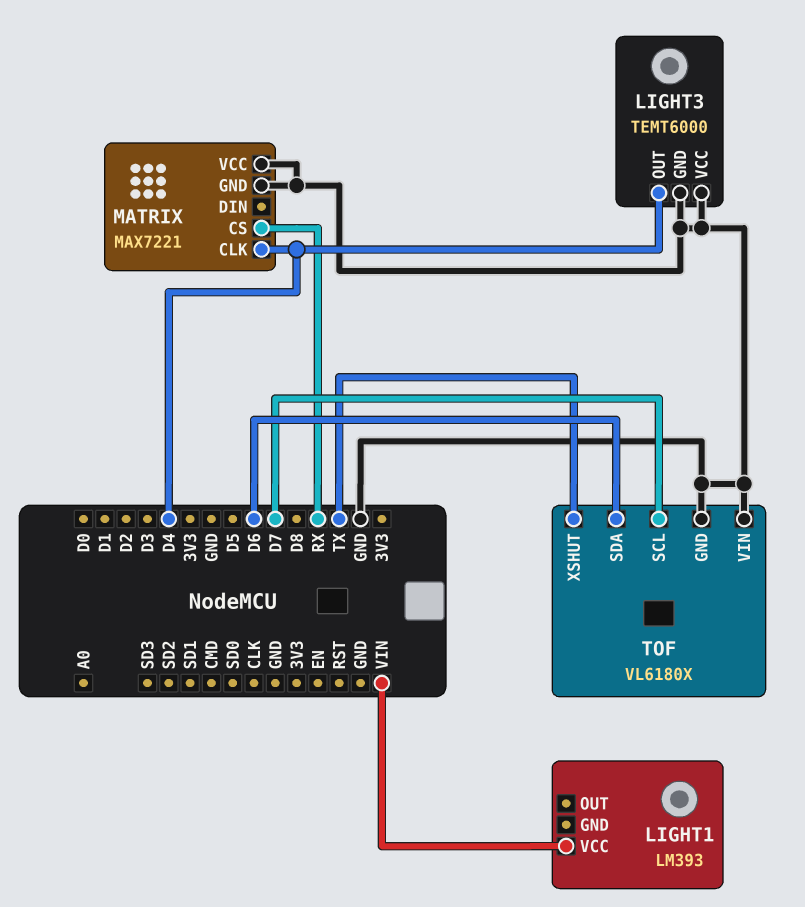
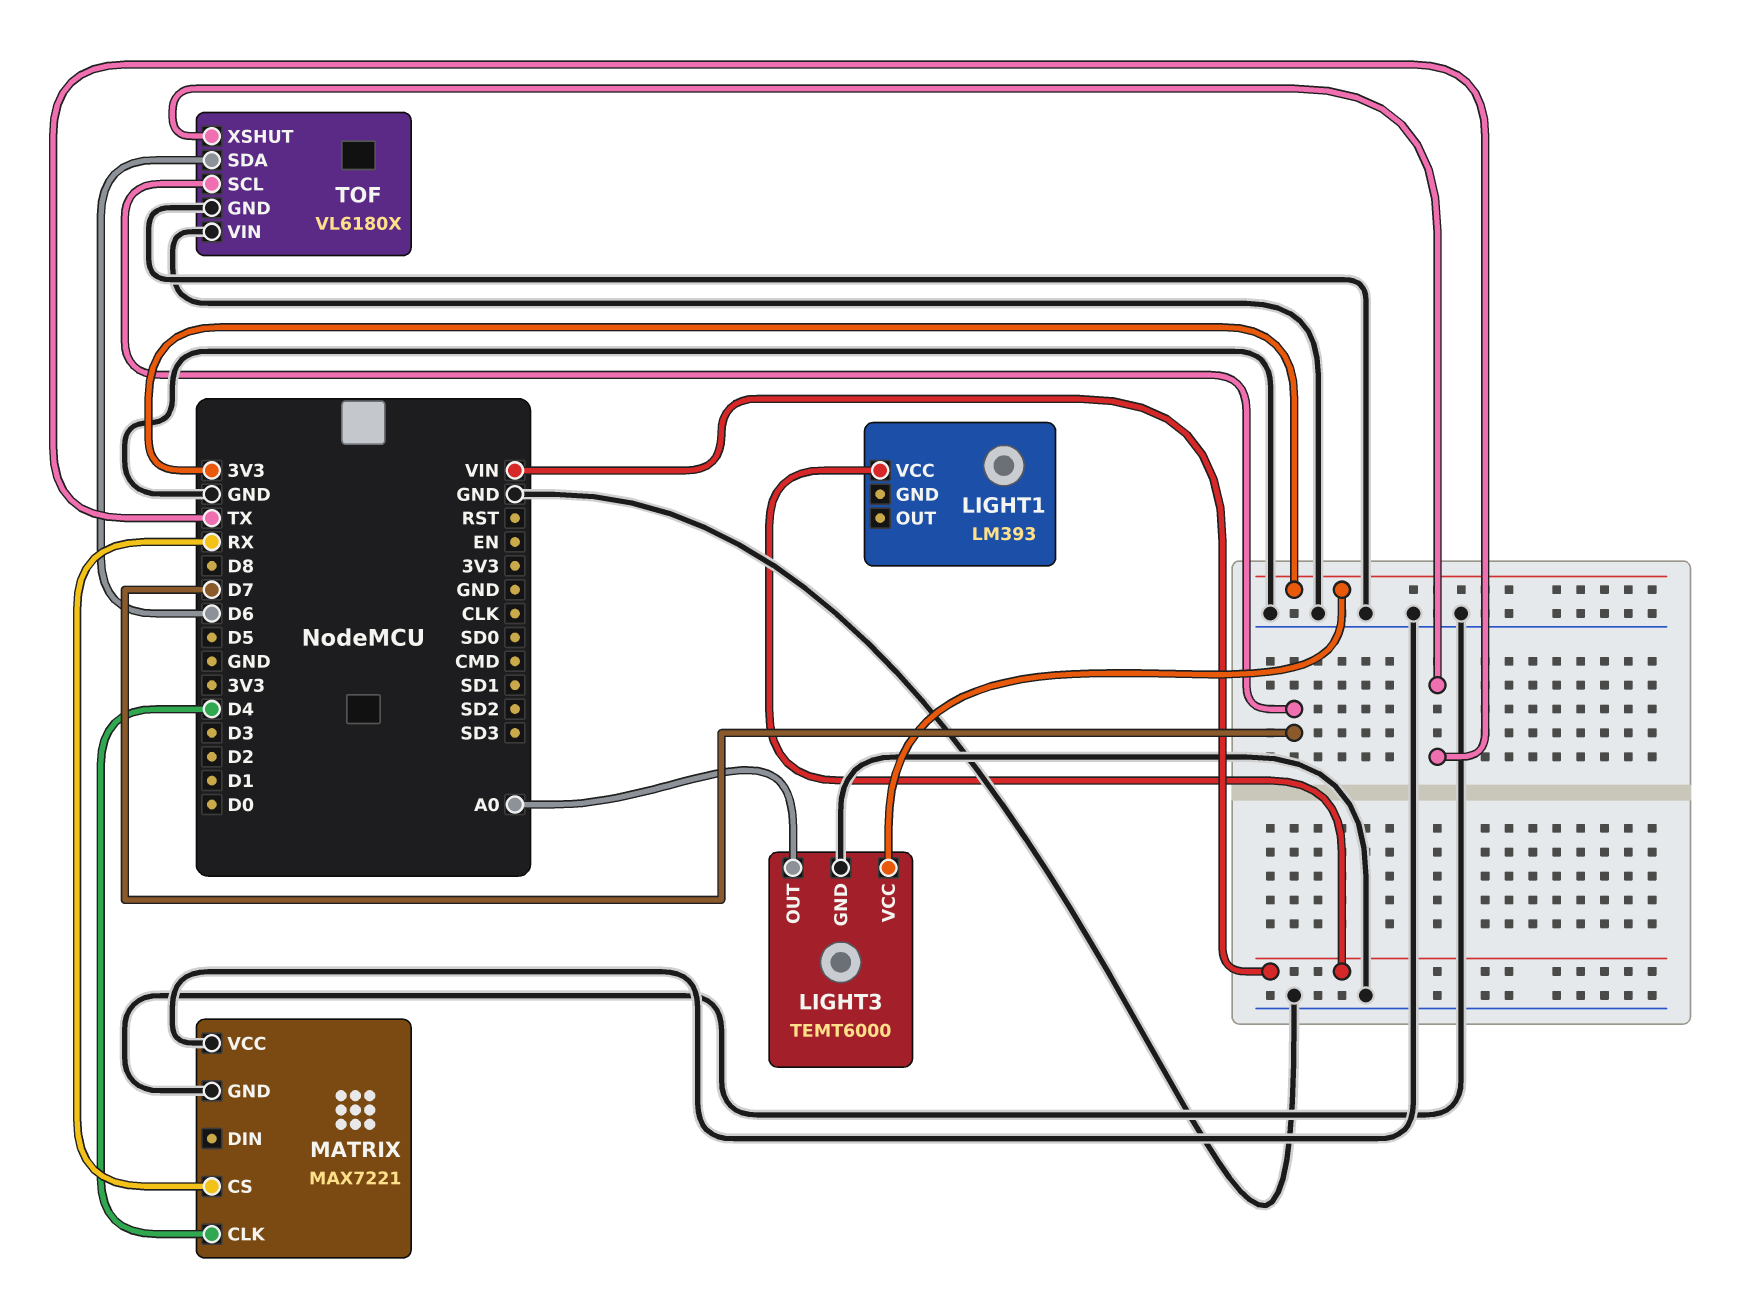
LIGHT3 pin OUT: D4 -> A0
LIGHT3 pin VCC: GND -> 3V3

